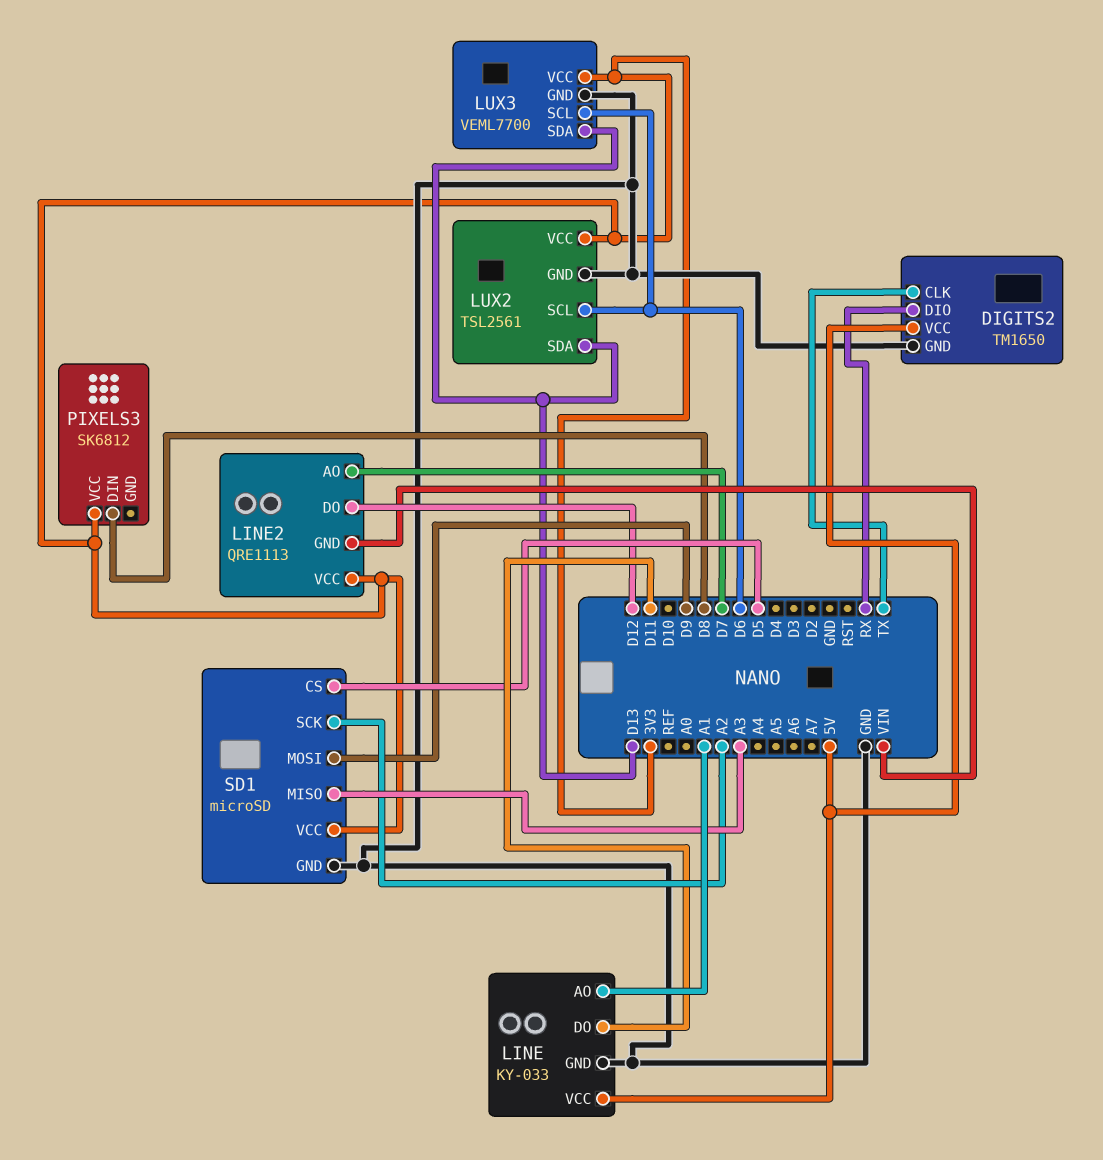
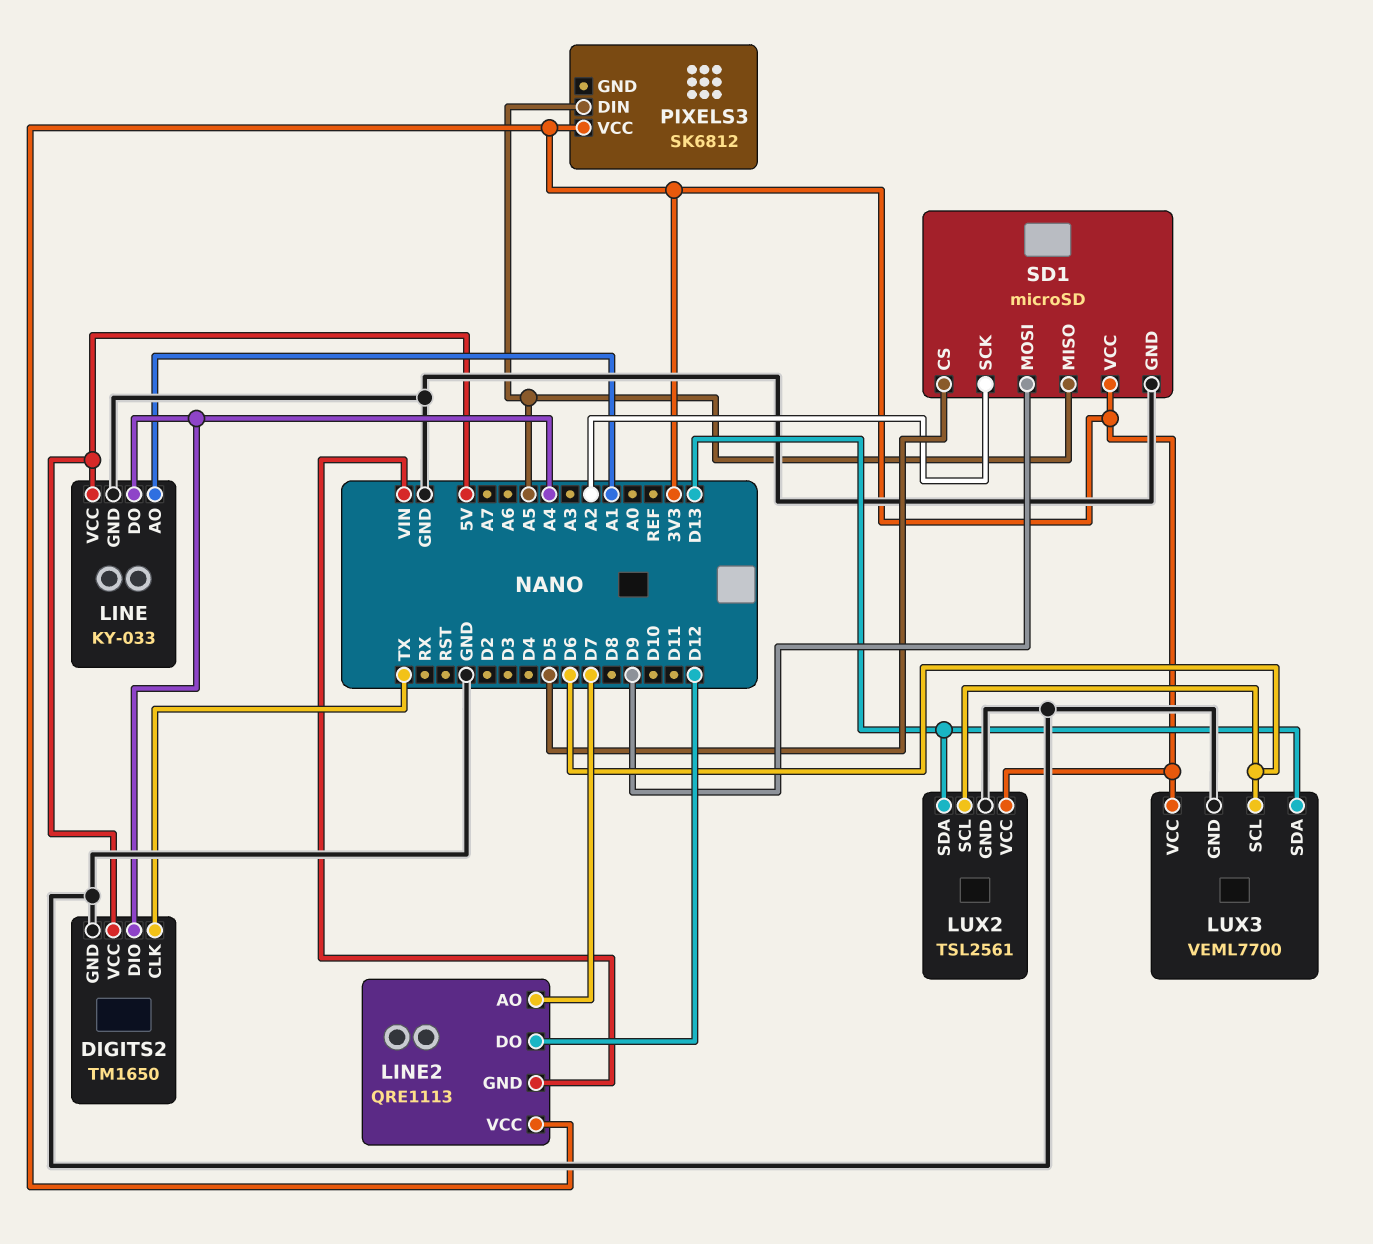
DIGITS2 pin DIO: RX -> A4
LINE pin DO: D11 -> A4
PIXELS3 pin DIN: D8 -> A5
SD1 pin MISO: A3 -> A5

